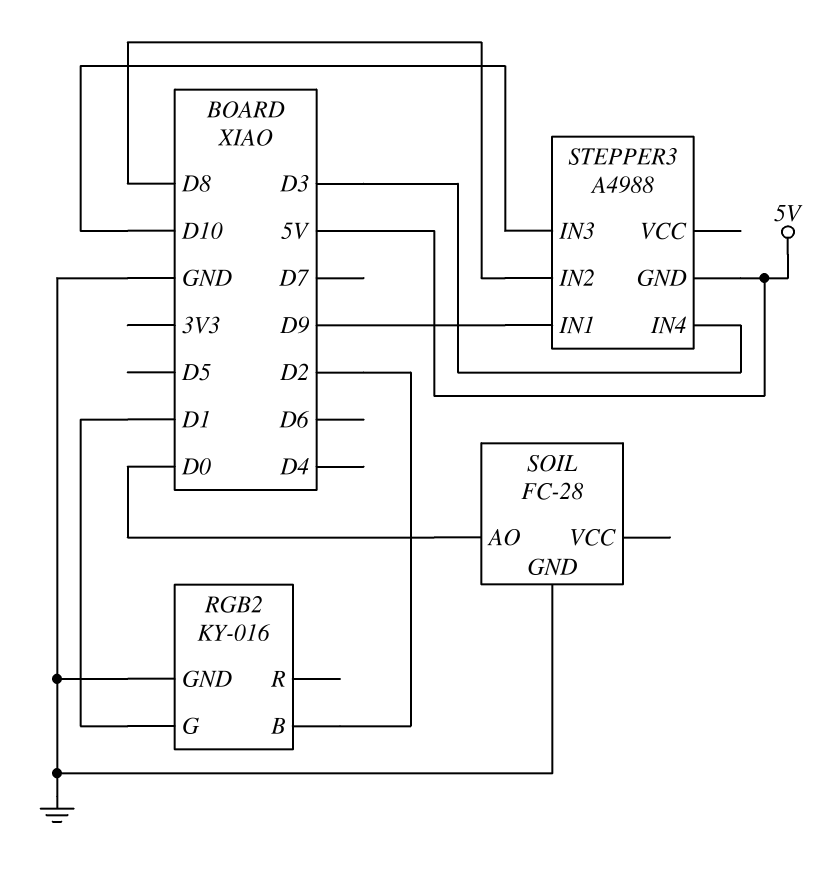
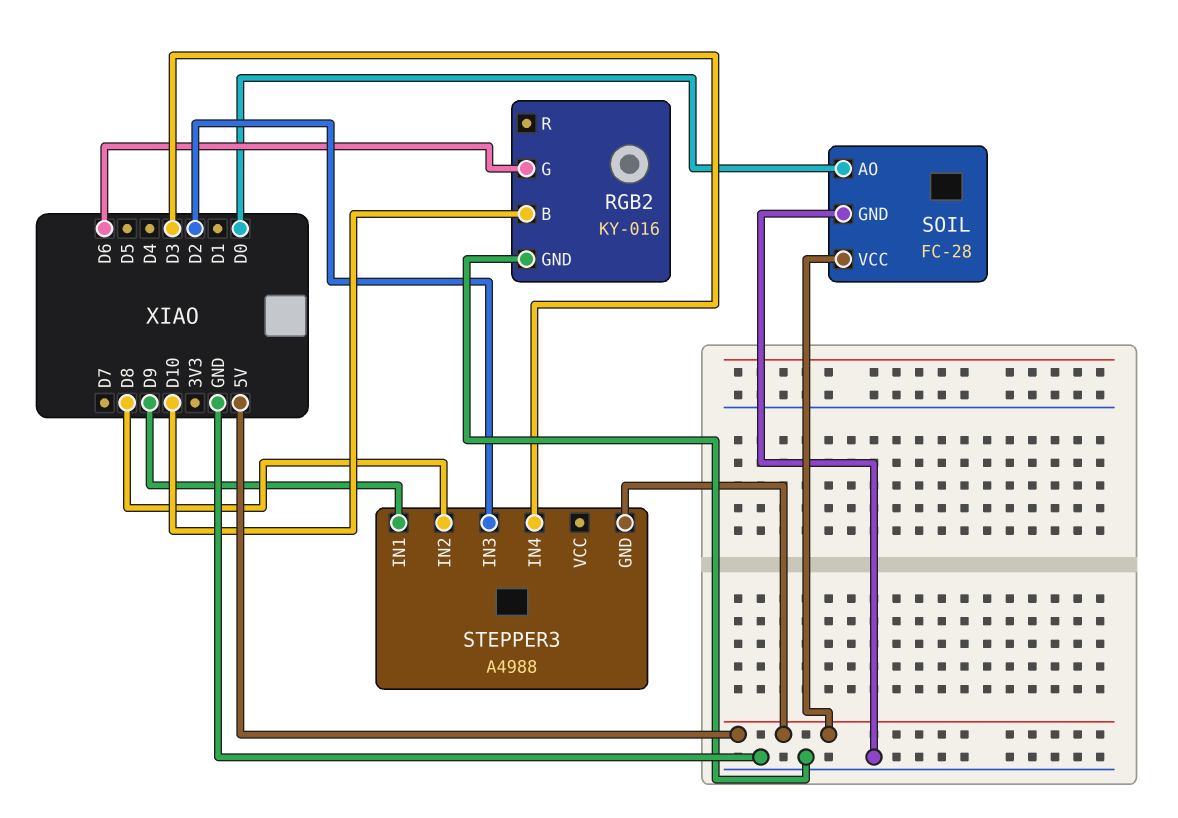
RGB2 pin B: D2 -> D10
RGB2 pin G: D1 -> D6
SOIL pin VCC: none -> 5V
STEPPER3 pin IN3: D10 -> D2

